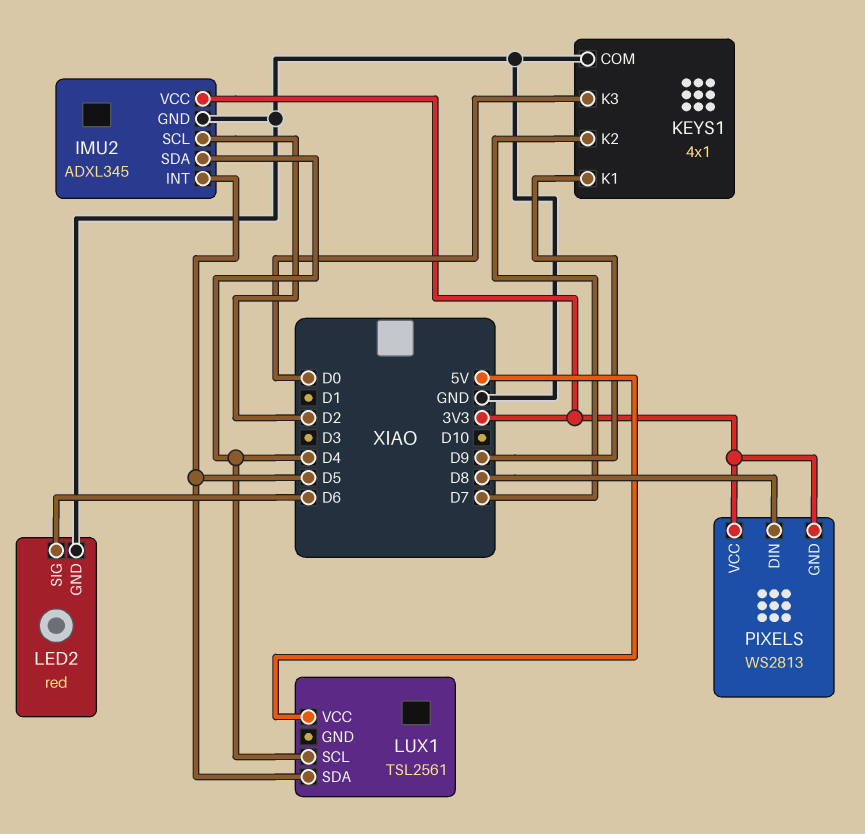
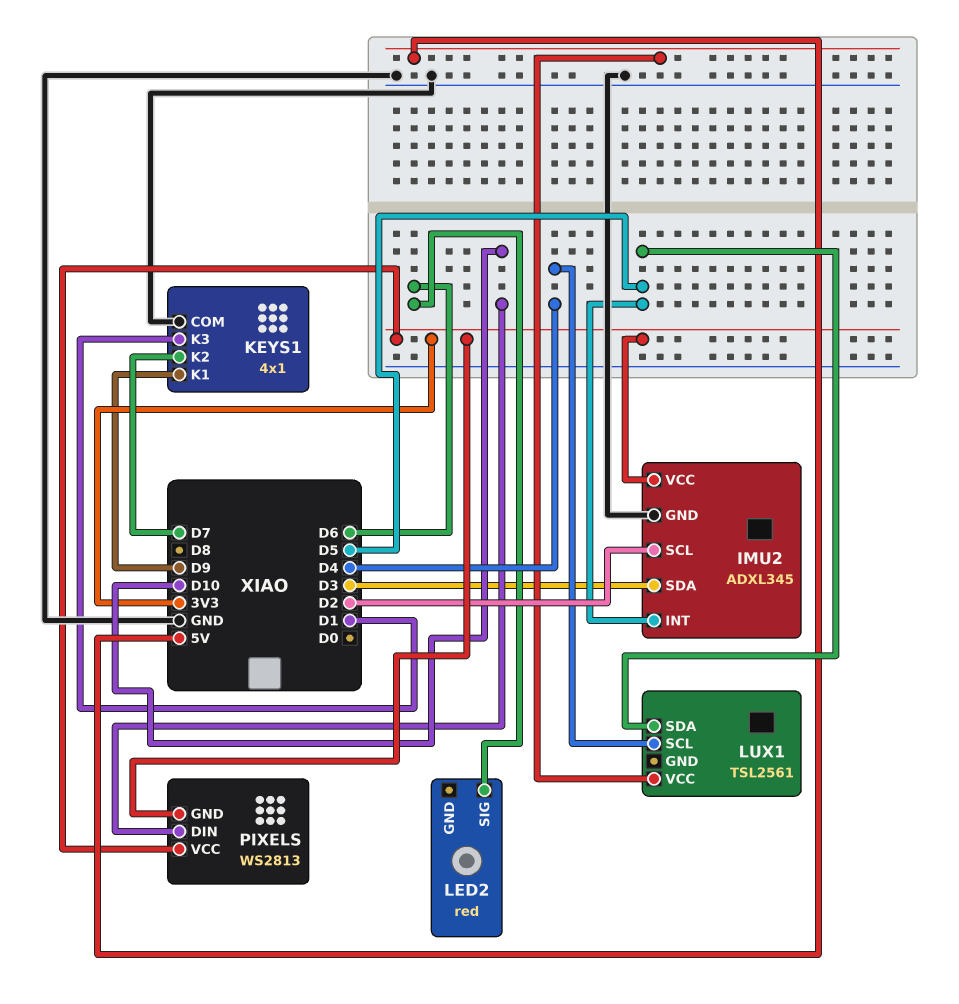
IMU2 pin SDA: D4 -> D3
KEYS1 pin K3: D0 -> D1
LED2 pin GND: GND -> none
PIXELS pin DIN: D8 -> D10

